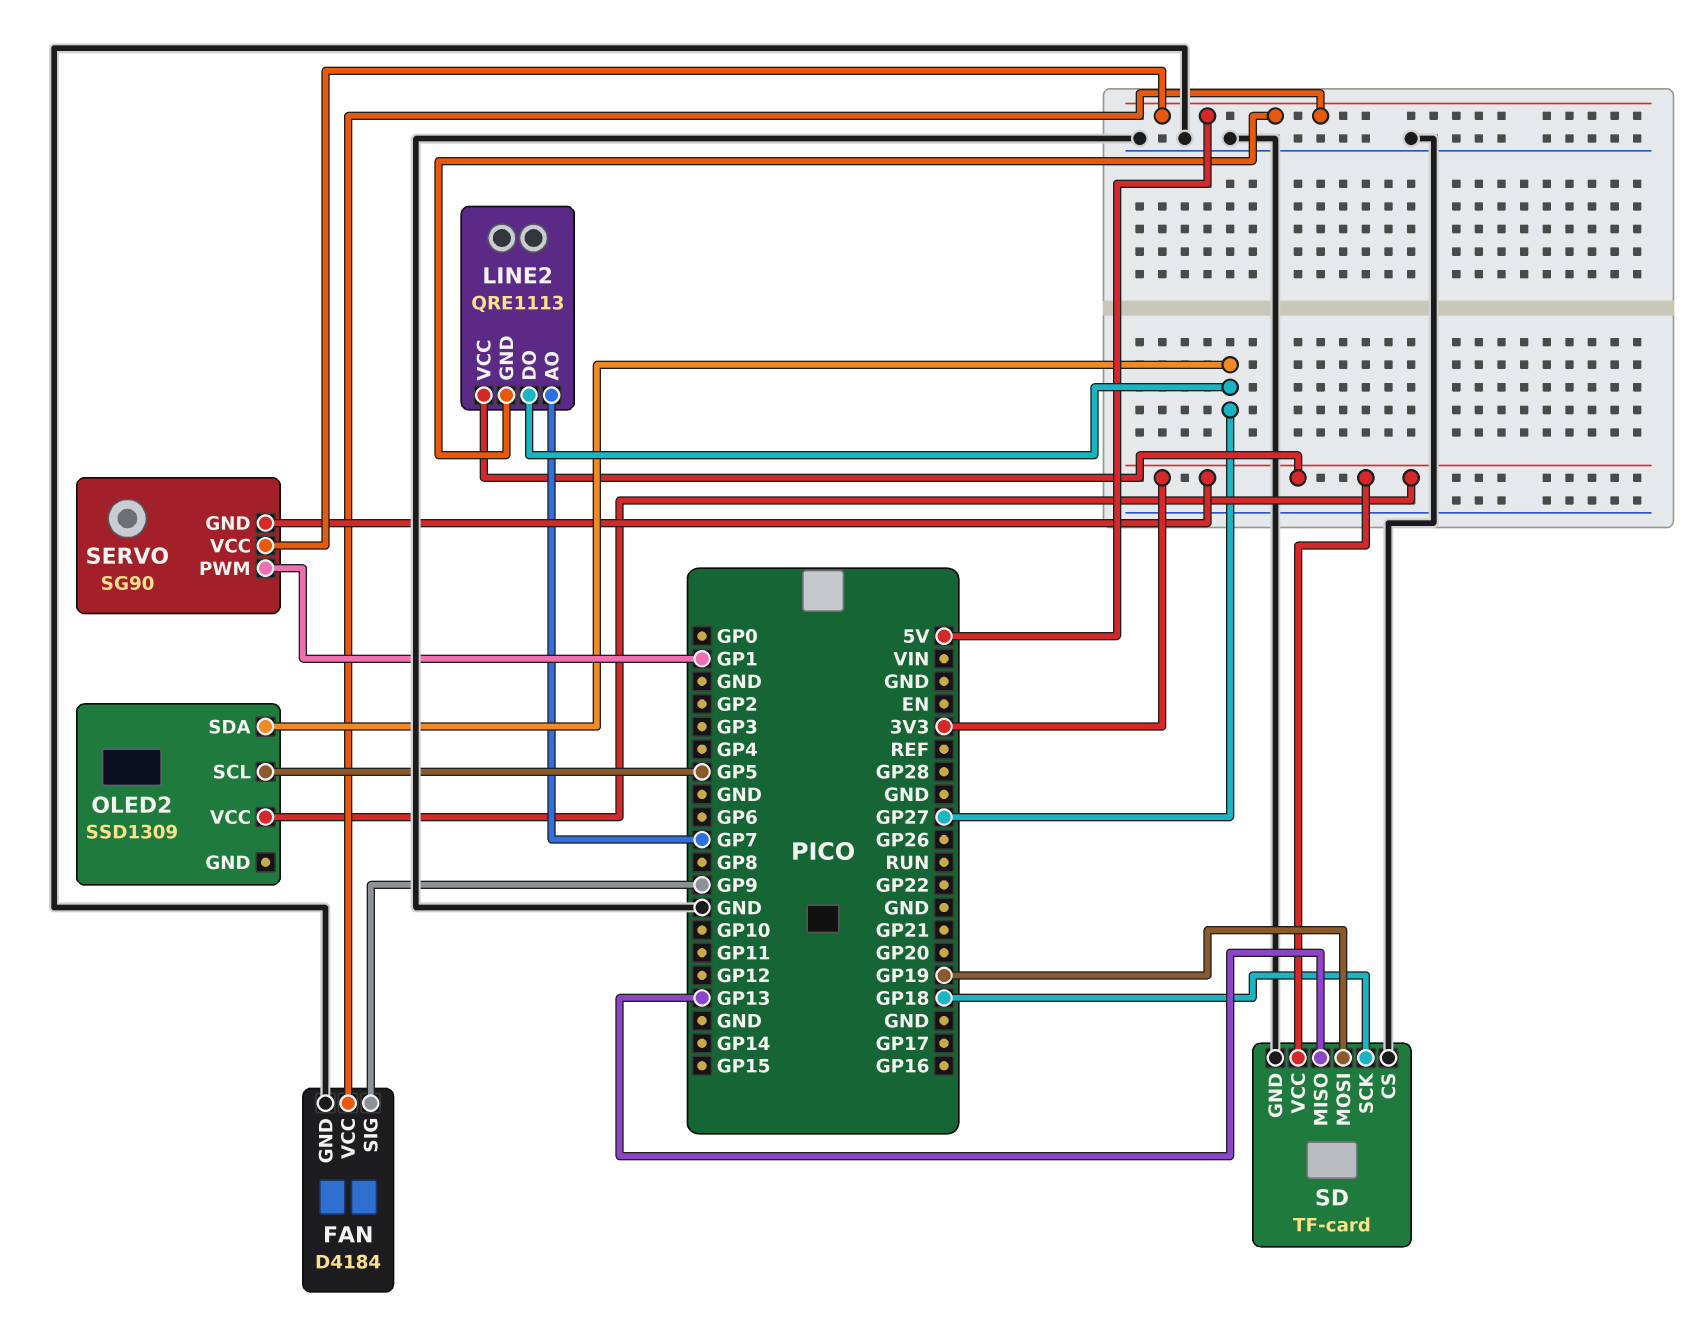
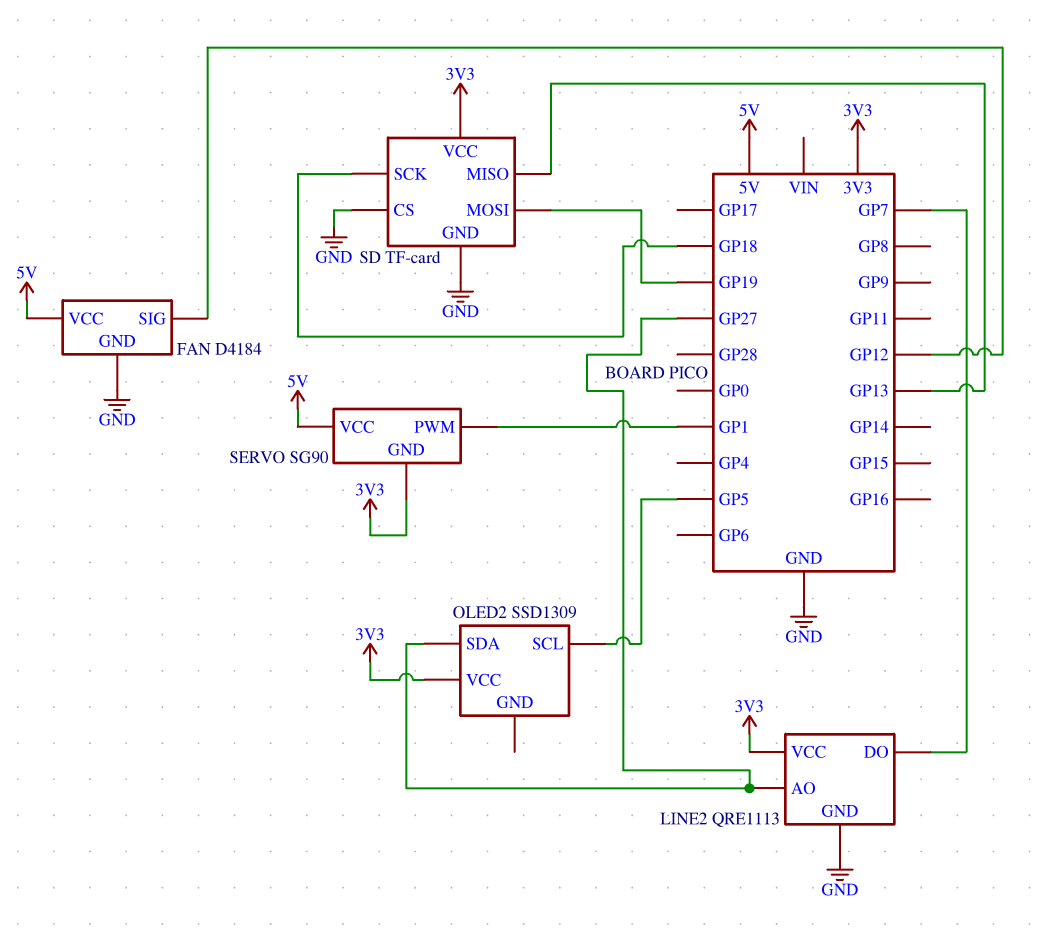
FAN pin SIG: GP9 -> GP12
LINE2 pin AO: GP7 -> GP27
LINE2 pin DO: GP27 -> GP7
LINE2 pin GND: 5V -> GND

